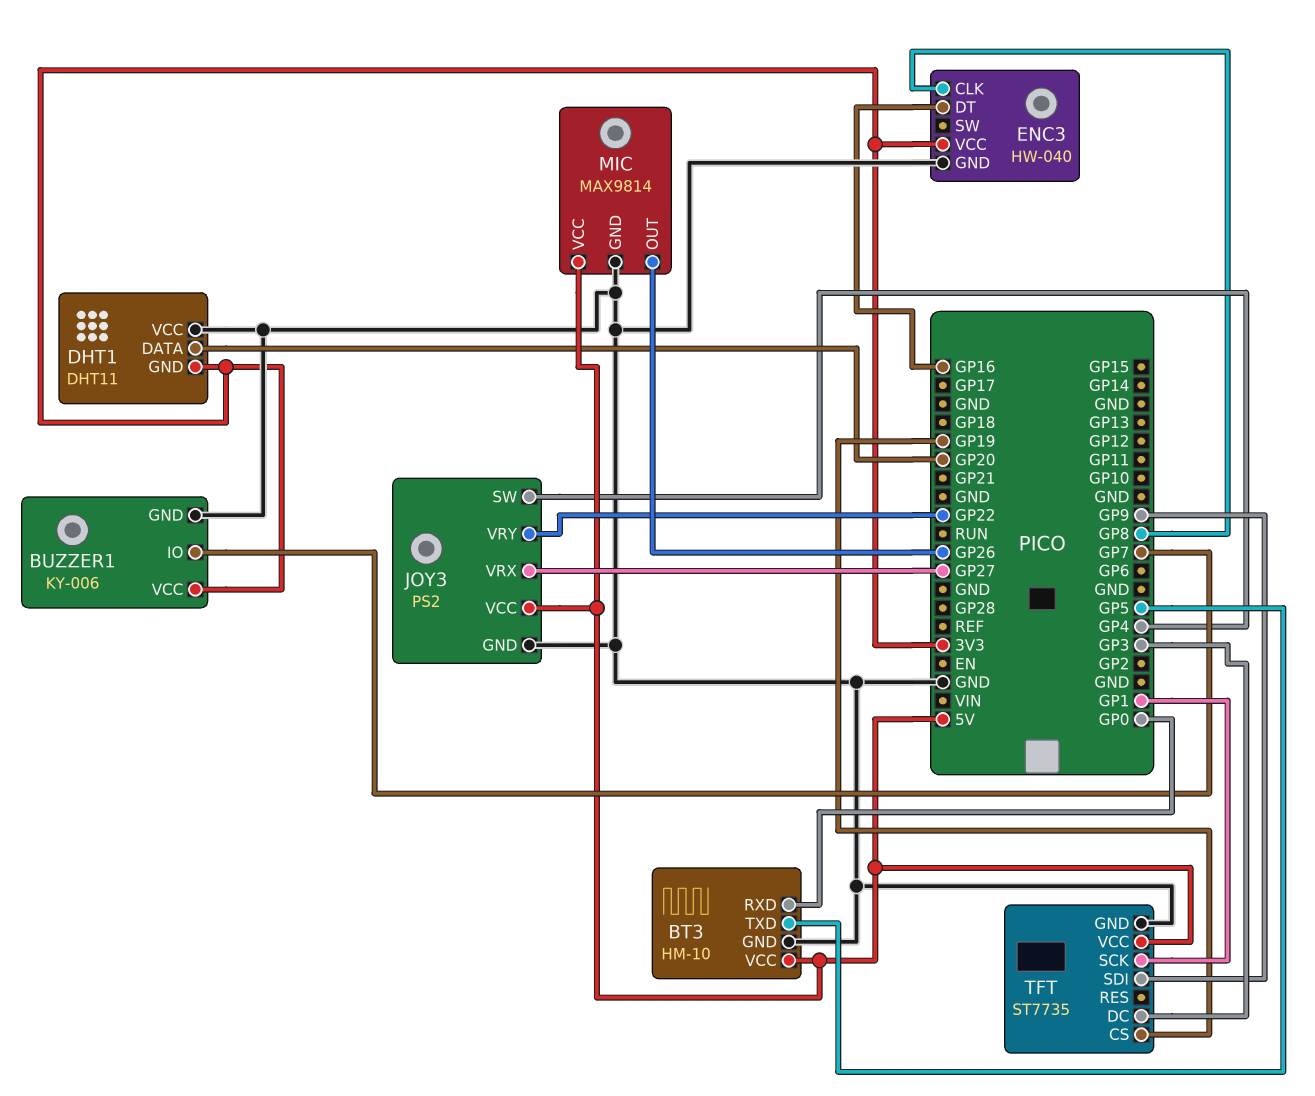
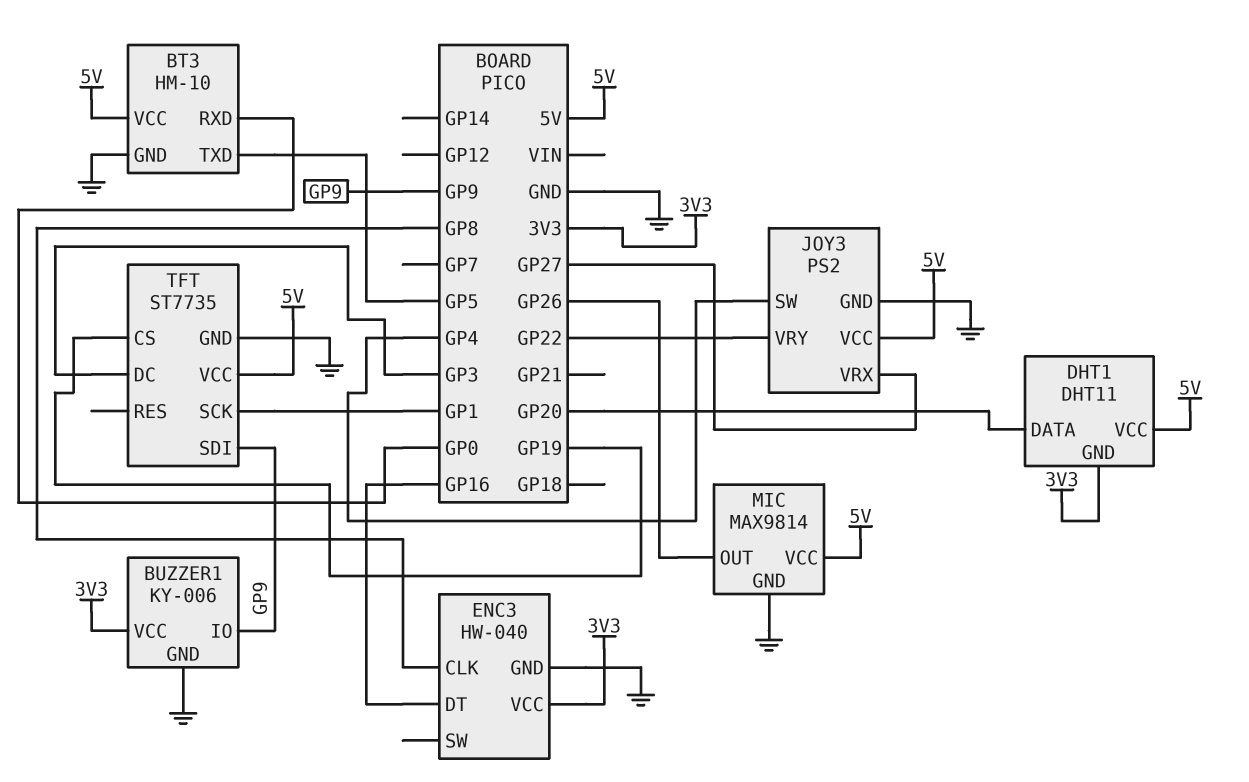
BUZZER1 pin IO: GP7 -> GP9
DHT1 pin VCC: GND -> 5V

